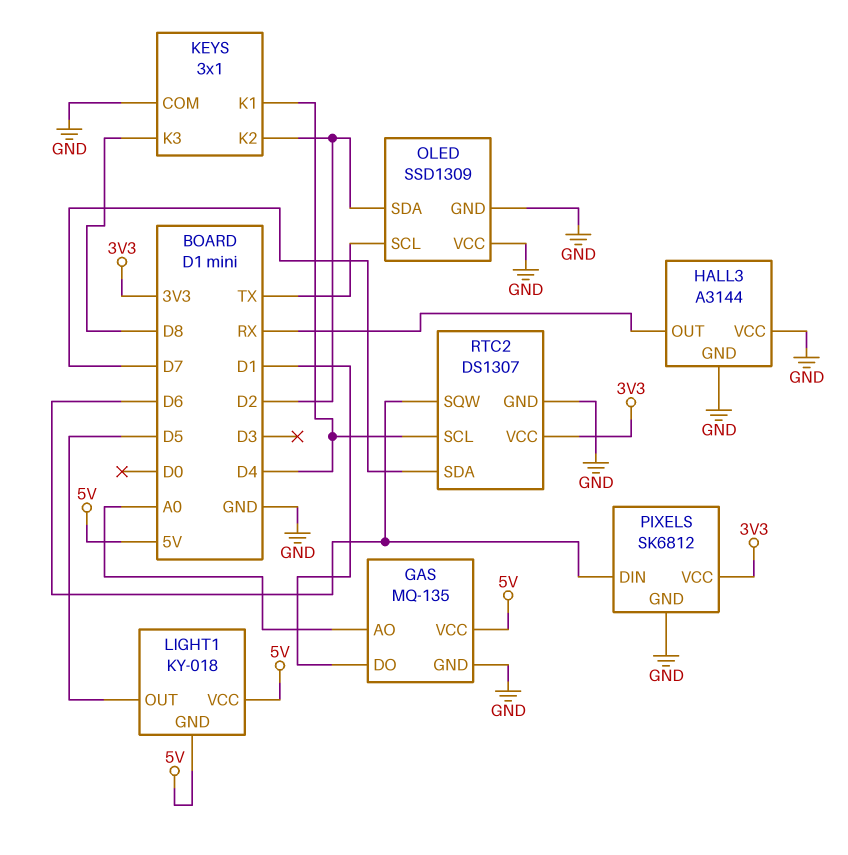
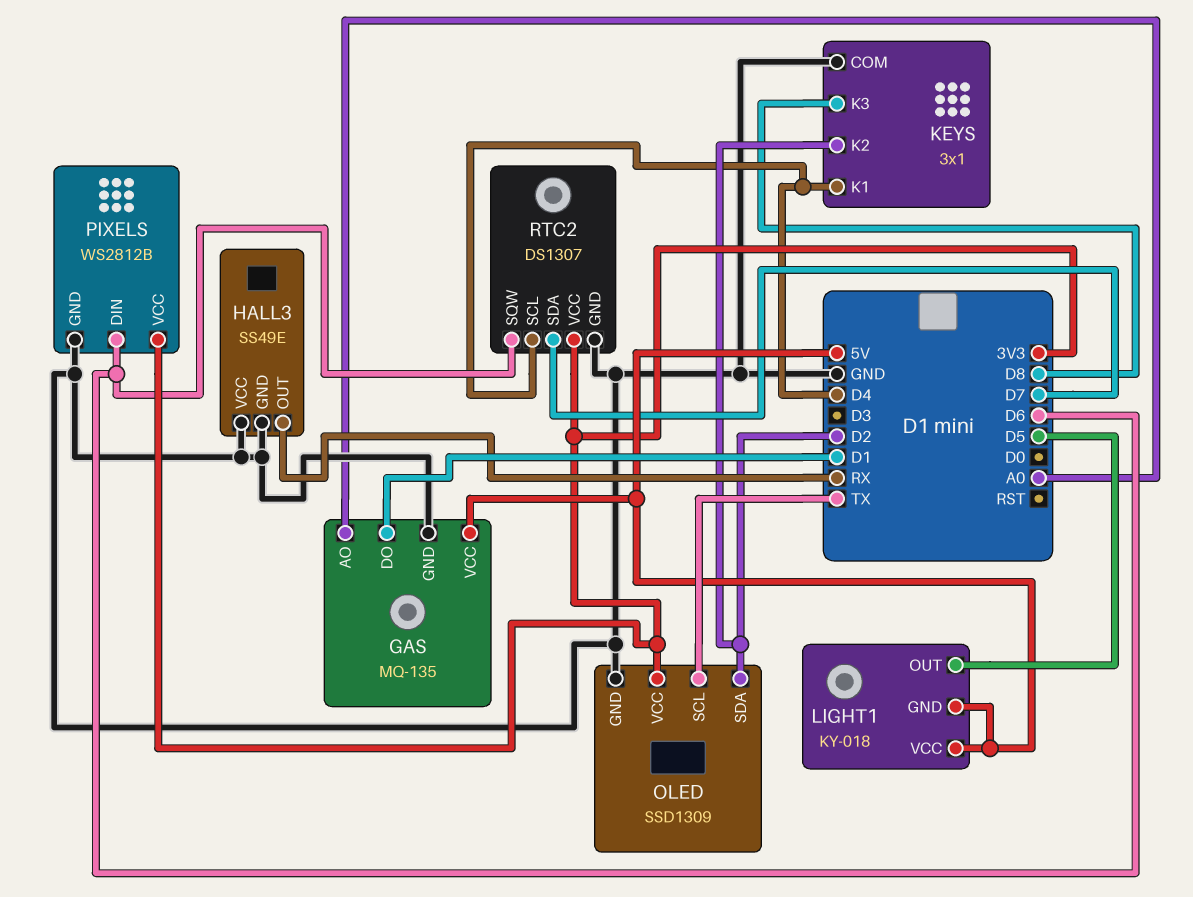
HALL3: A3144 -> SS49E
OLED pin VCC: GND -> 3V3
PIXELS: SK6812 -> WS2812B

